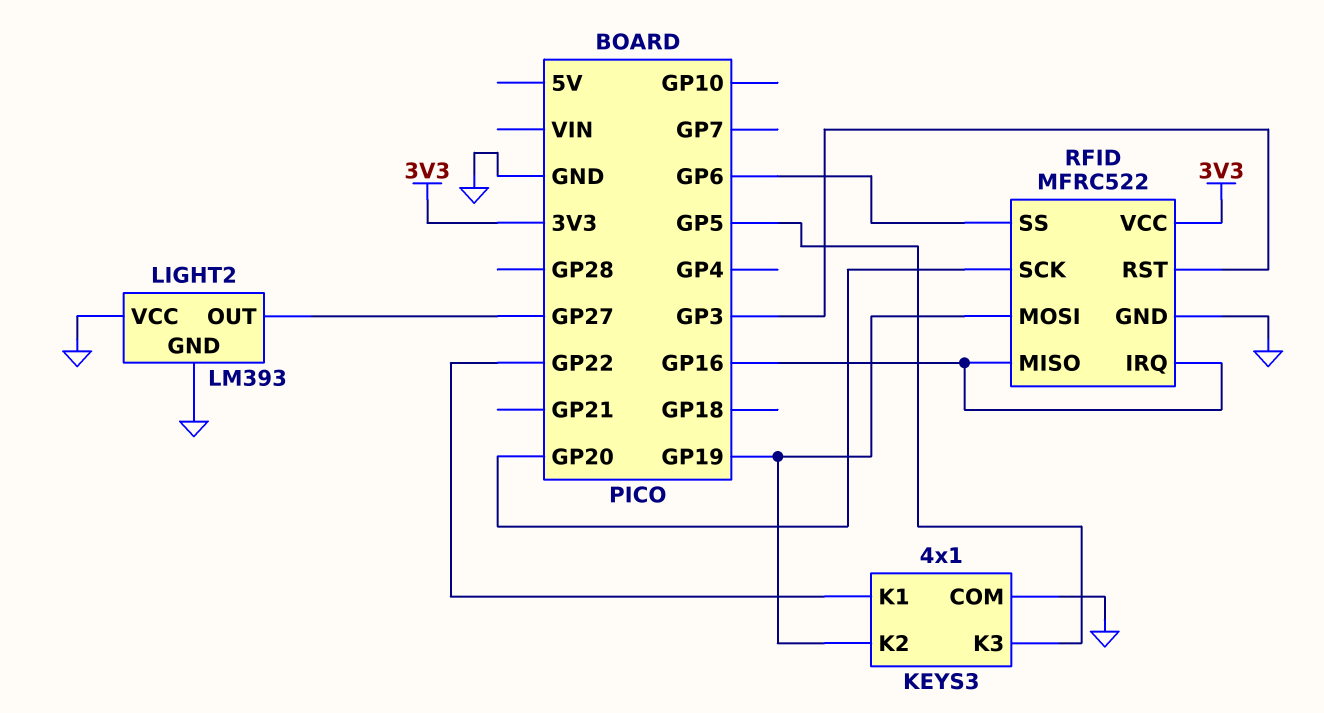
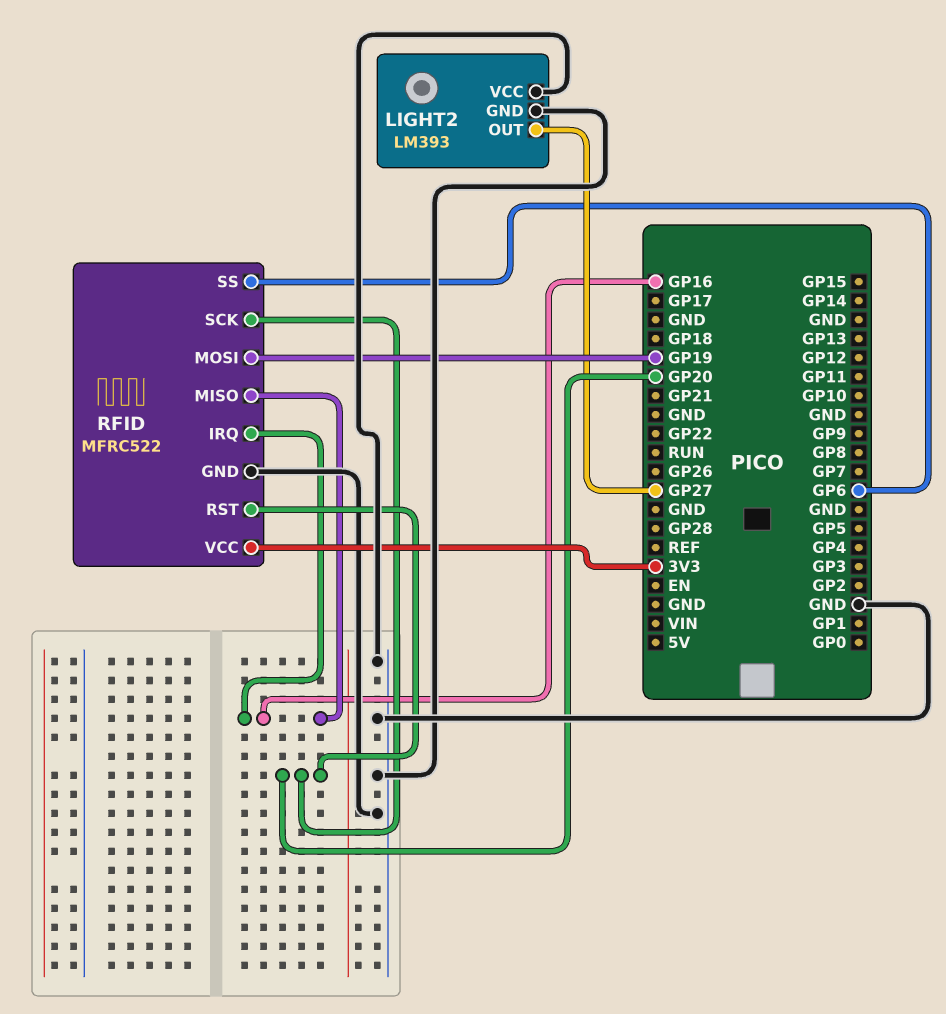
KEYS3: 4x1 -> none
KEYS3 pin COM: GND -> none
KEYS3 pin K1: GP22 -> none
KEYS3 pin K2: GP19 -> none
KEYS3 pin K3: GP5 -> none
RFID pin RST: GP3 -> GP20

